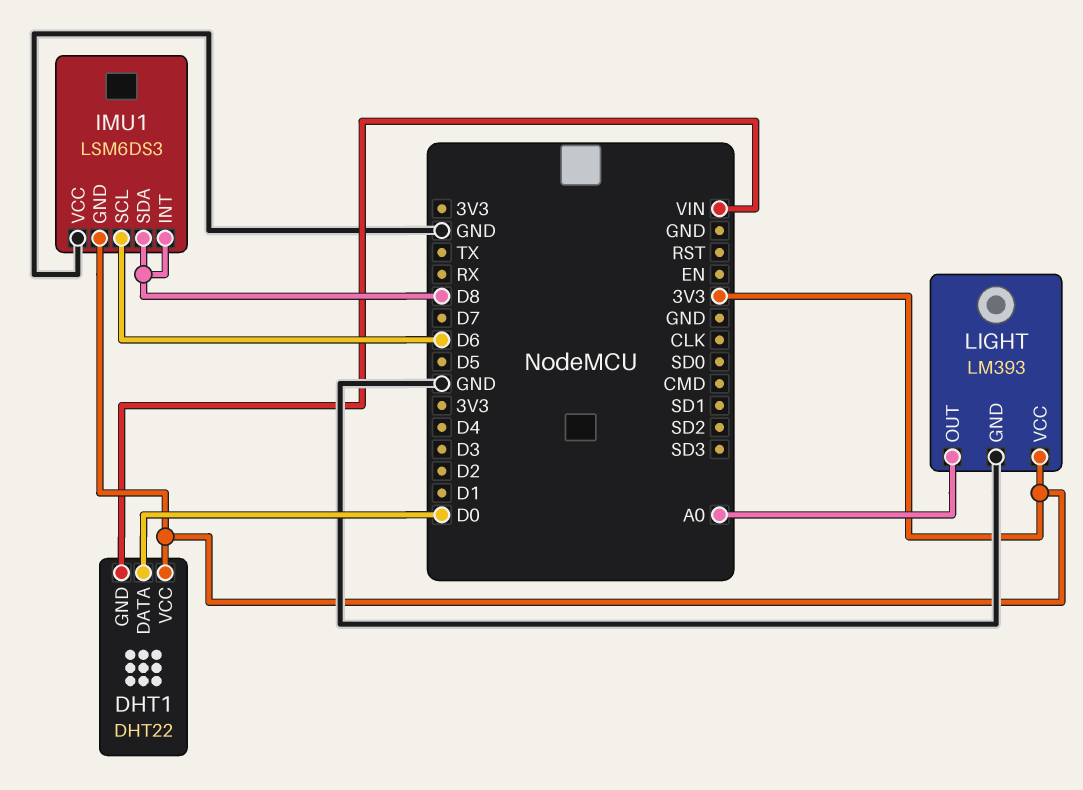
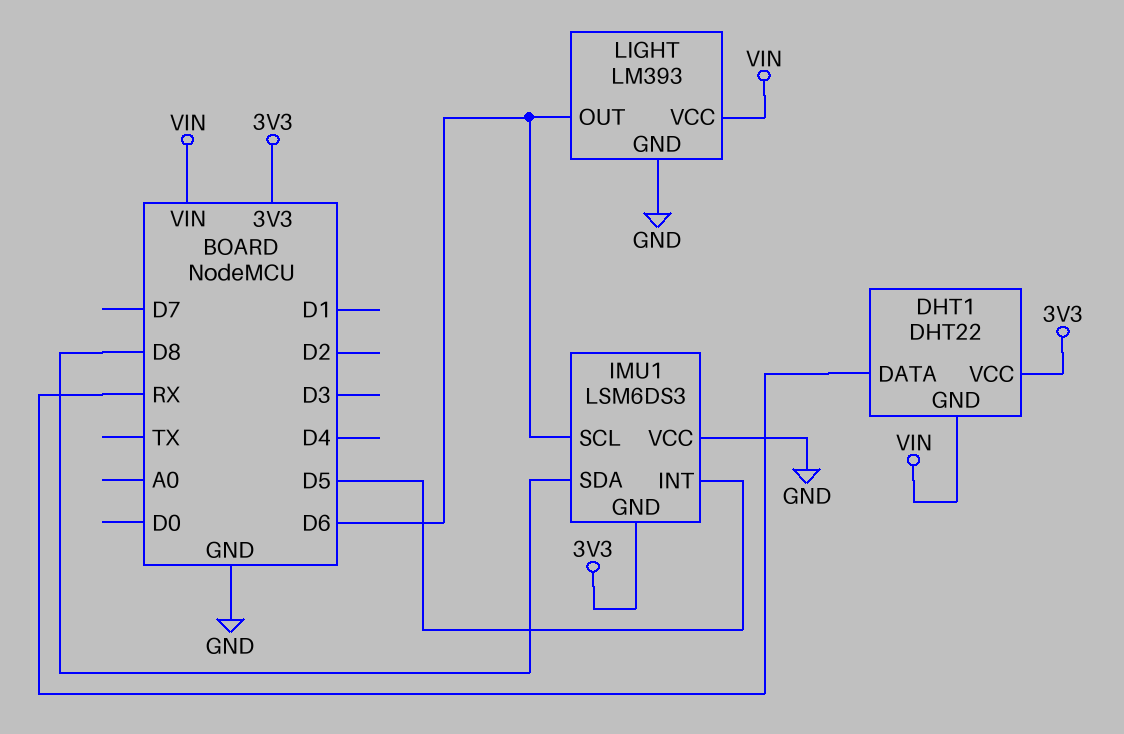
DHT1 pin DATA: D0 -> RX
IMU1 pin INT: D8 -> D5
LIGHT pin OUT: A0 -> D6
LIGHT pin VCC: 3V3 -> VIN

